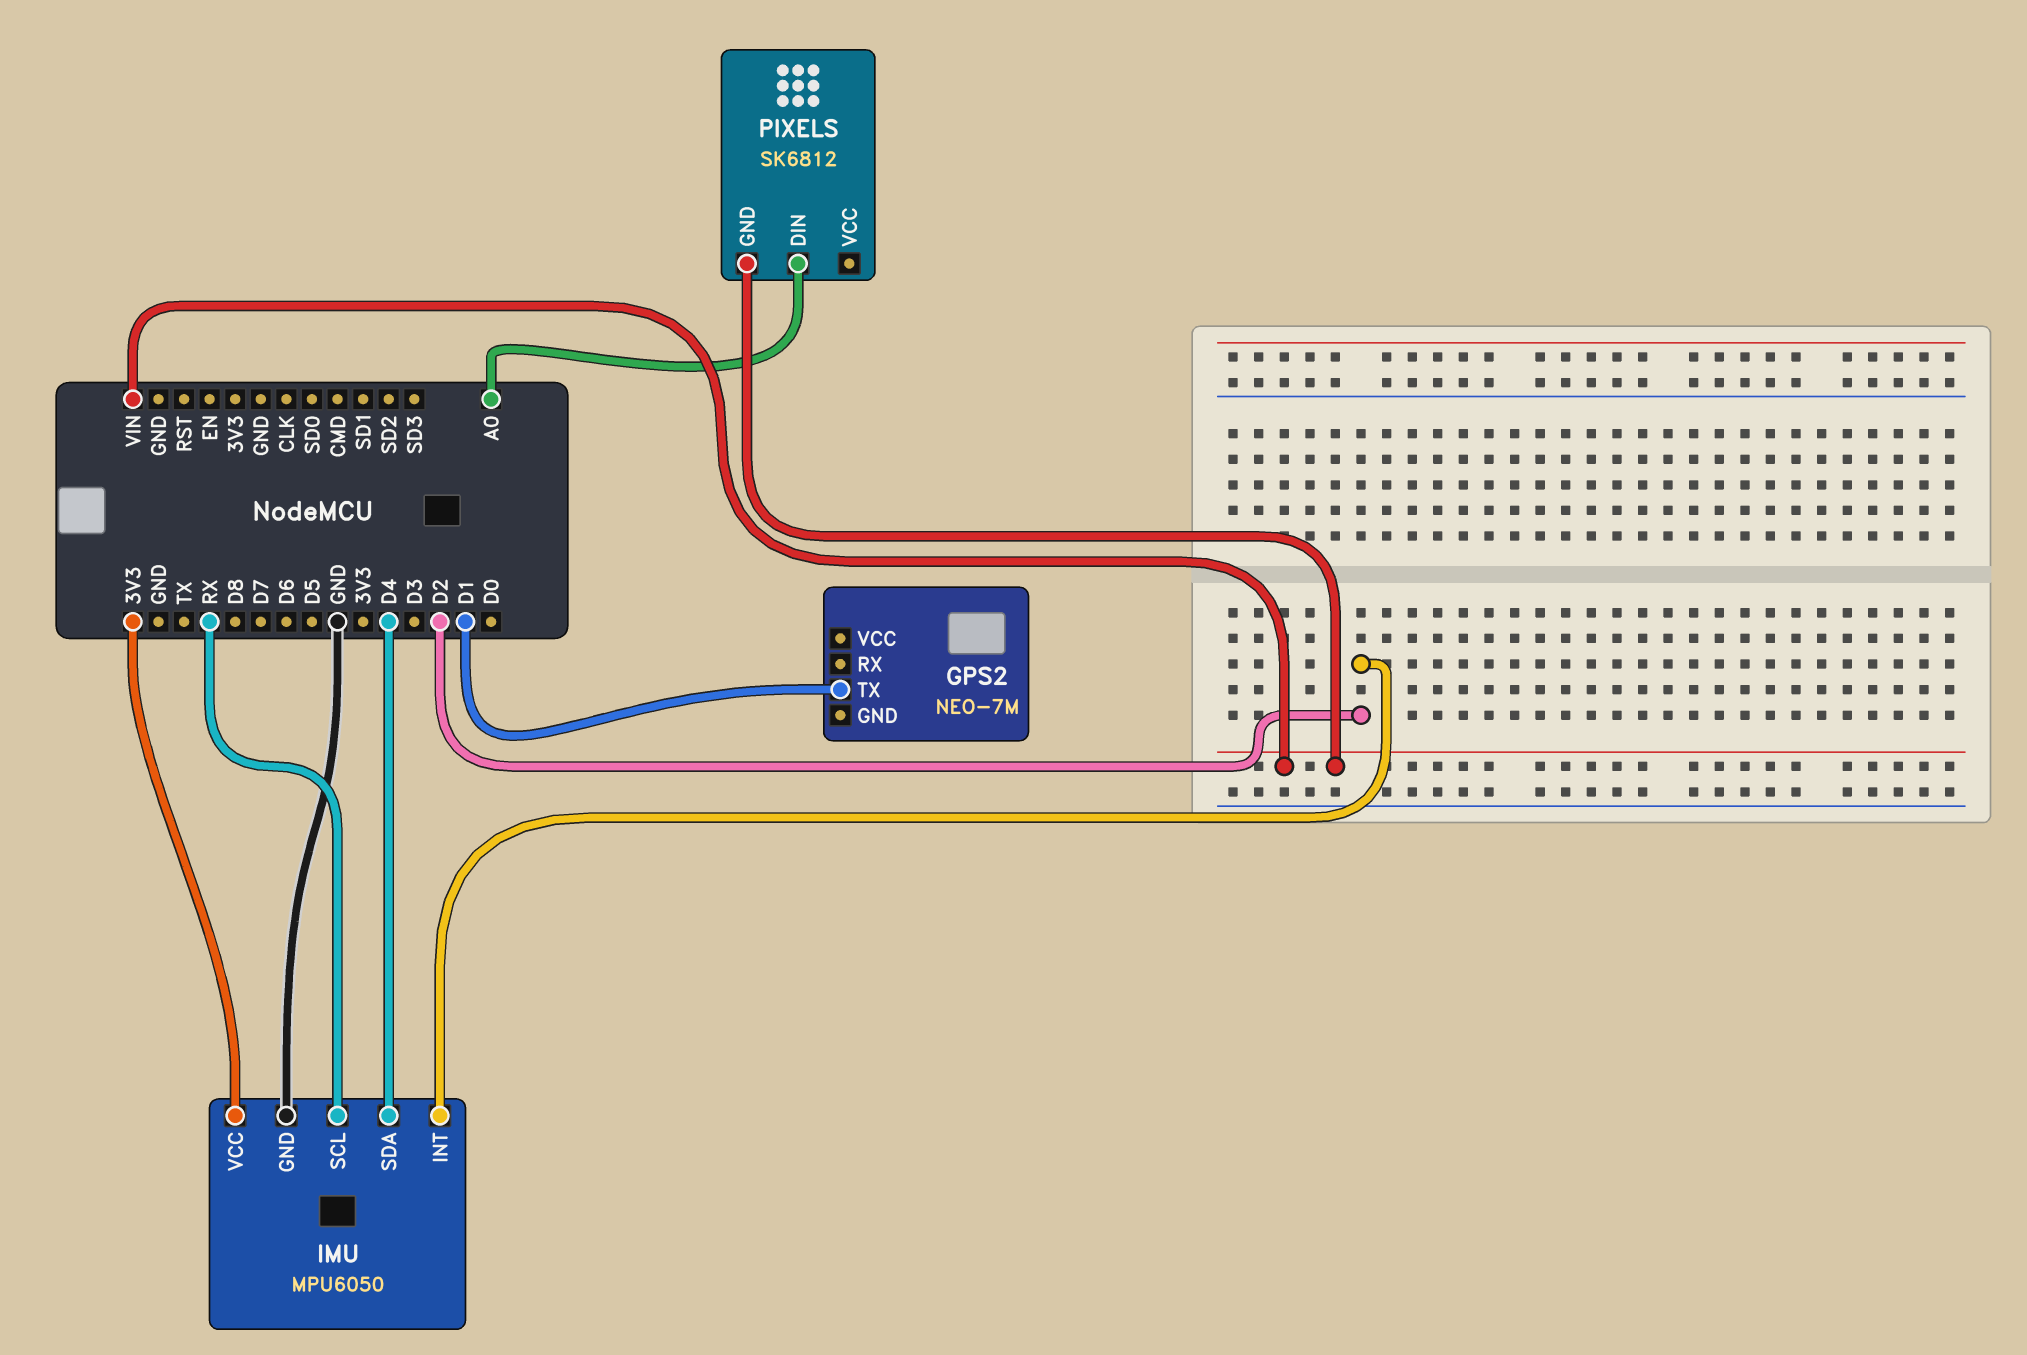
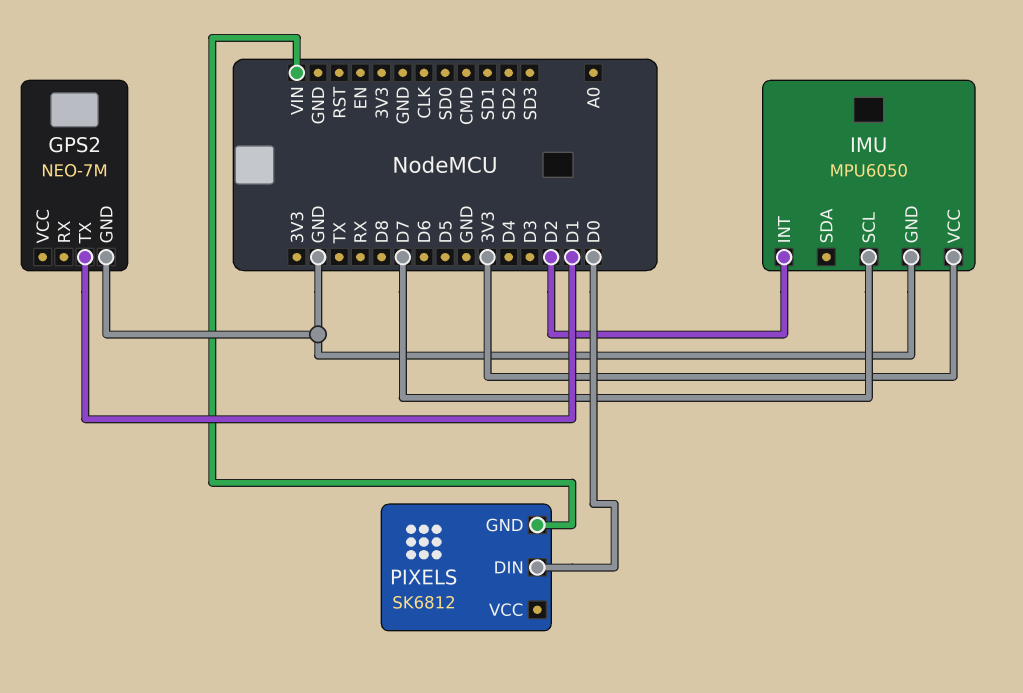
GPS2 pin GND: none -> GND
IMU pin SCL: RX -> D7
IMU pin SDA: D4 -> none
PIXELS pin DIN: A0 -> D0

